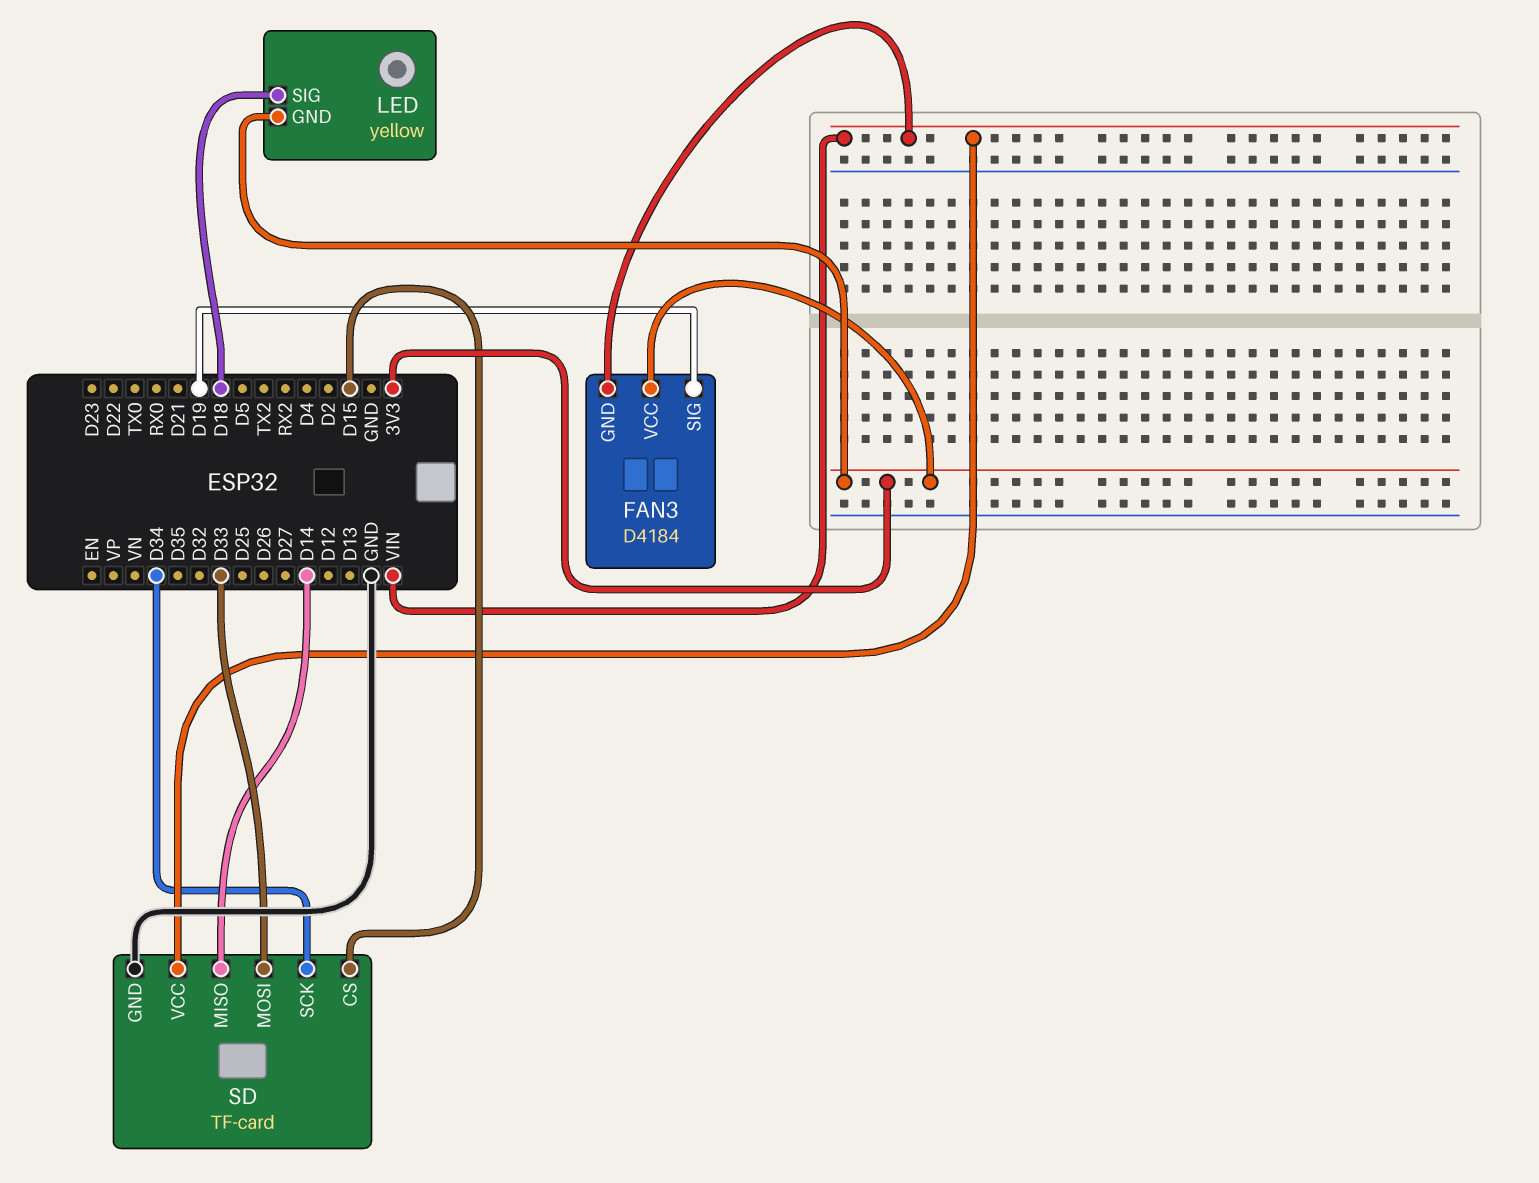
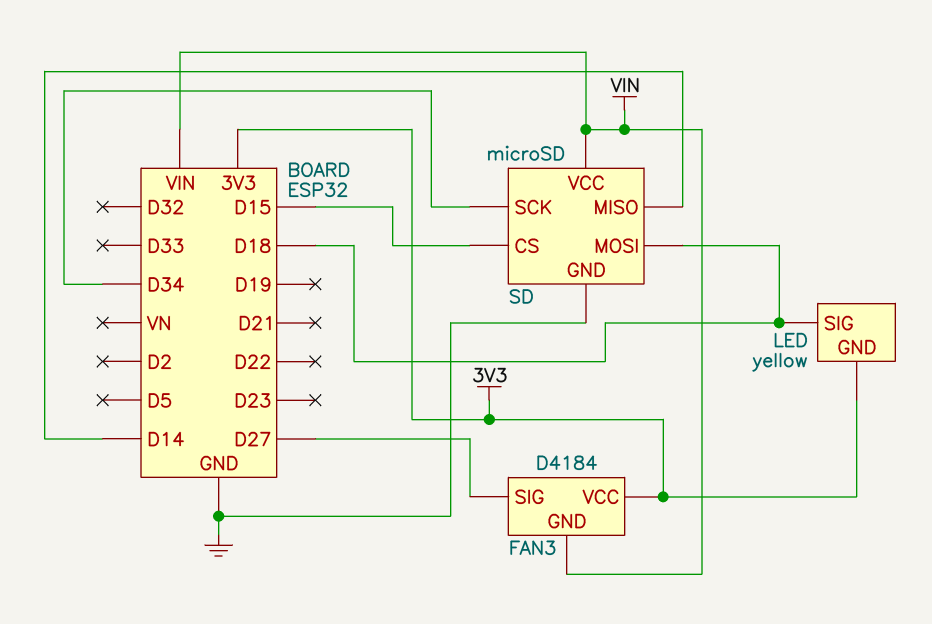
FAN3 pin SIG: D19 -> D27
SD: TF-card -> microSD
SD pin MOSI: D33 -> D18

